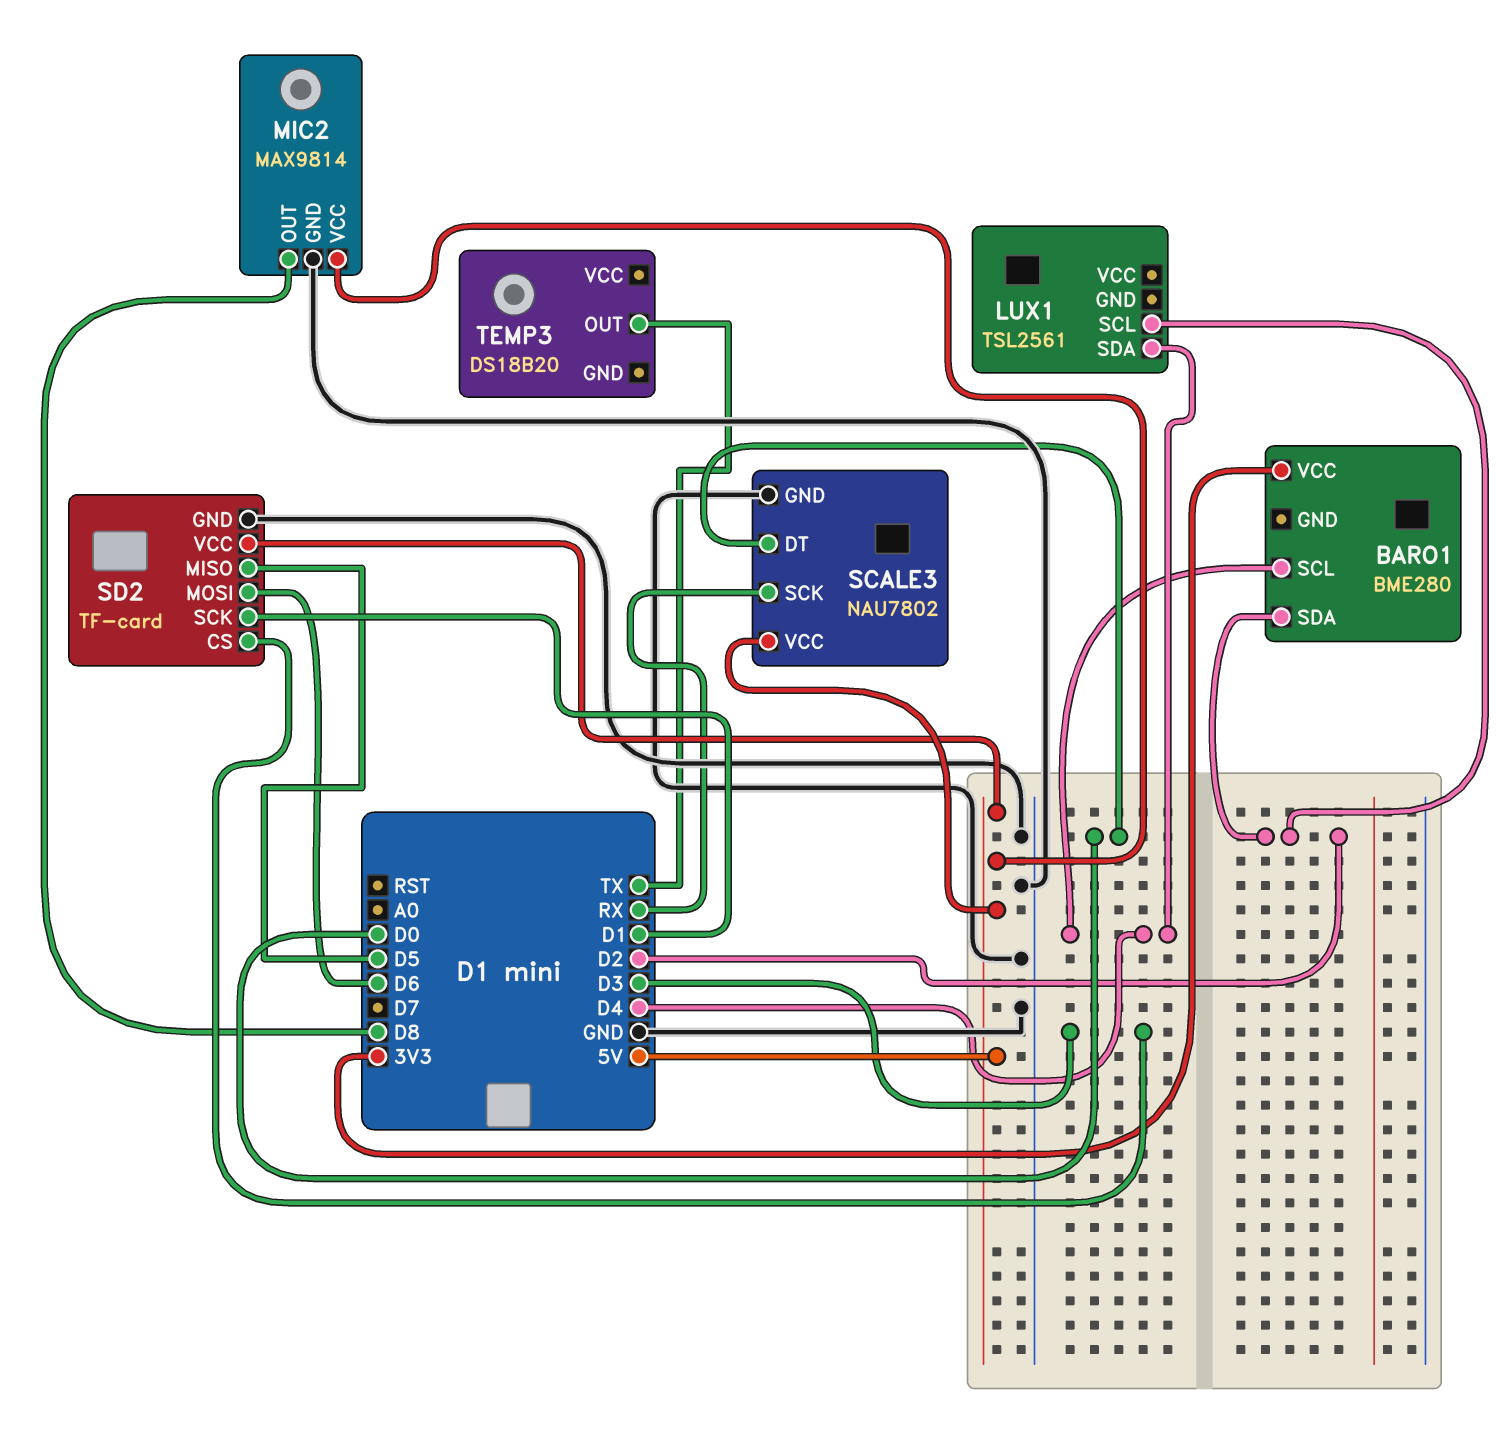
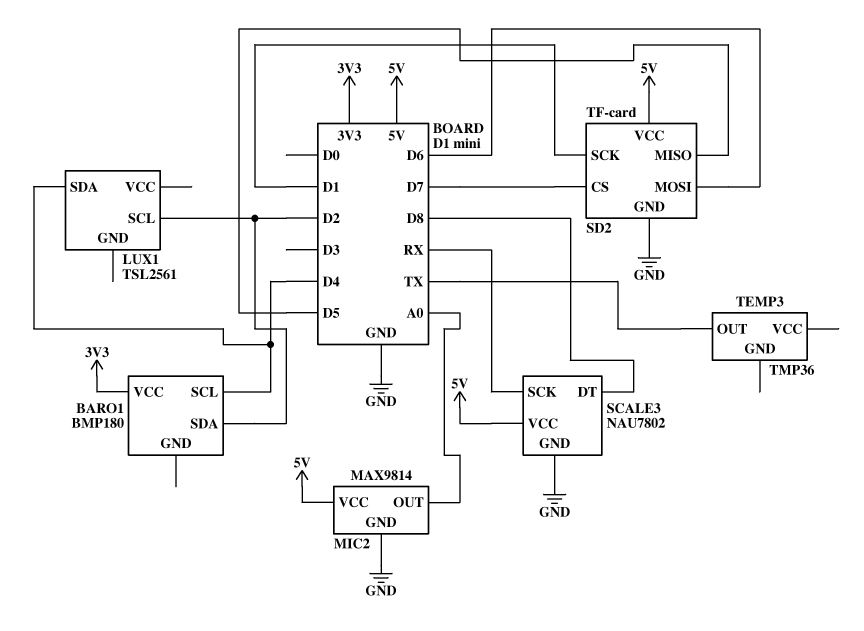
BARO1: BME280 -> BMP180
MIC2 pin OUT: D8 -> A0
SCALE3 pin DT: D0 -> D8
SD2 pin CS: D3 -> D7
TEMP3: DS18B20 -> TMP36

